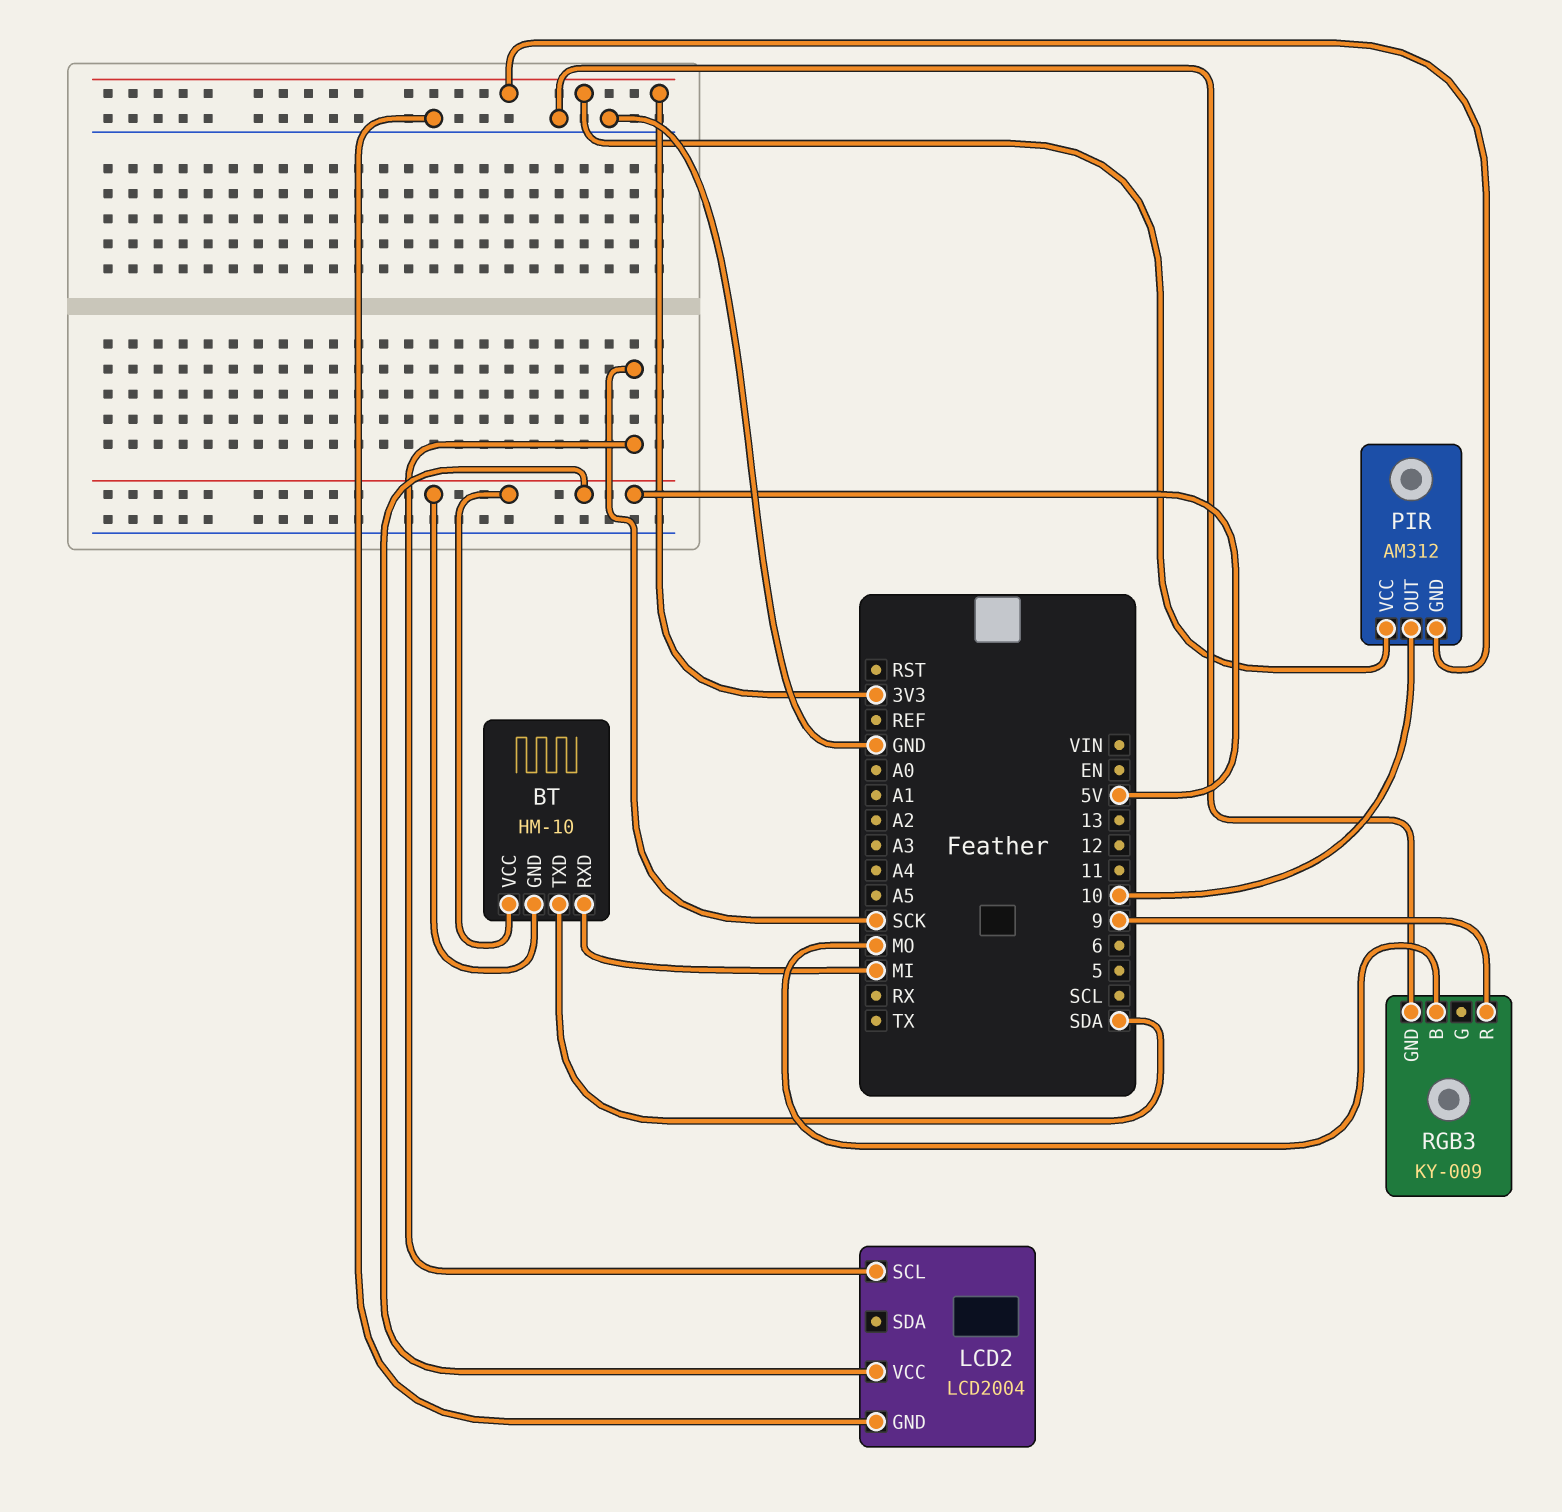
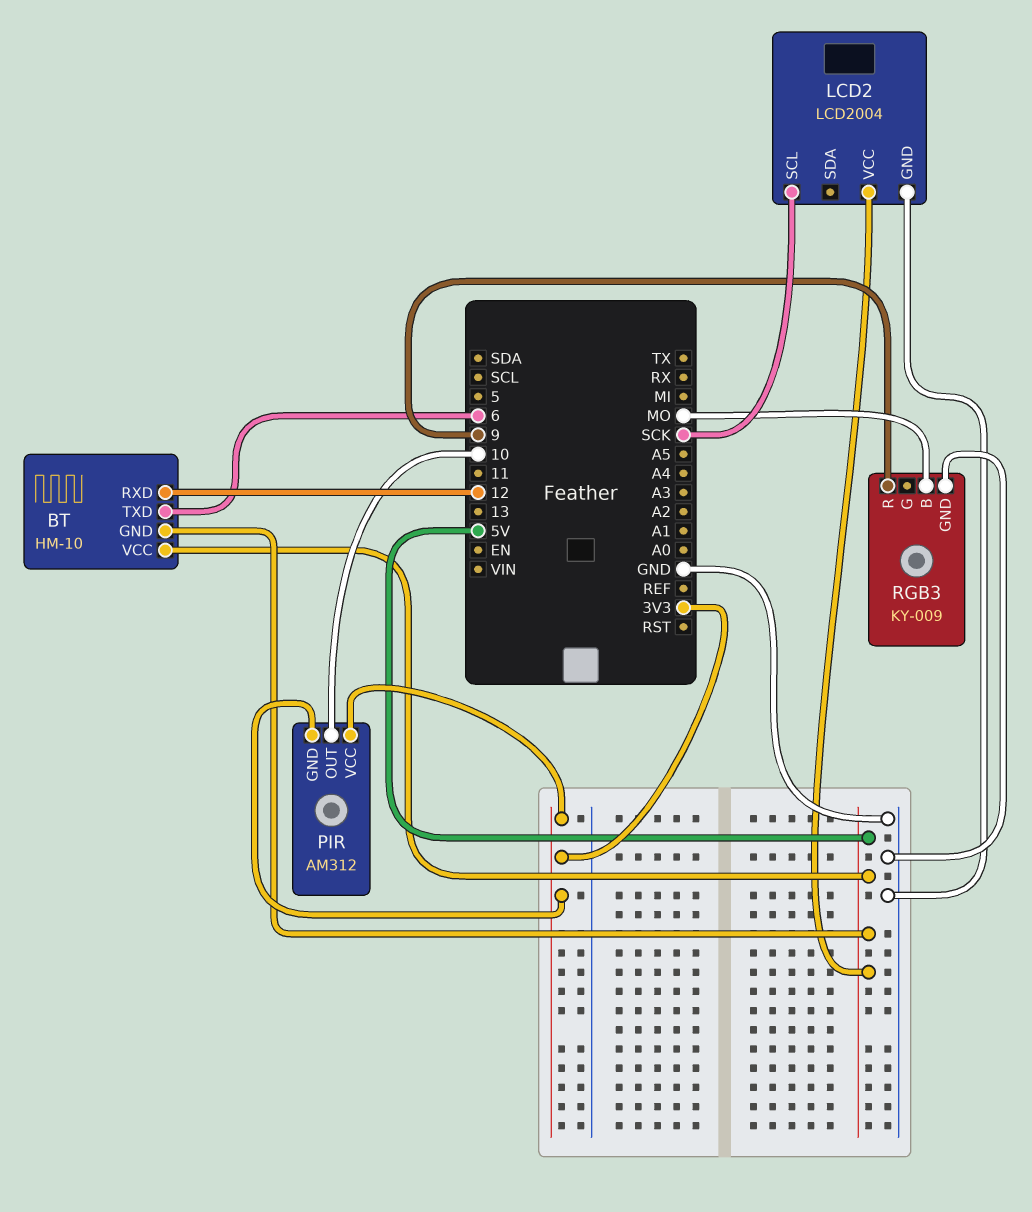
BT pin RXD: MI -> 12
BT pin TXD: SDA -> 6

